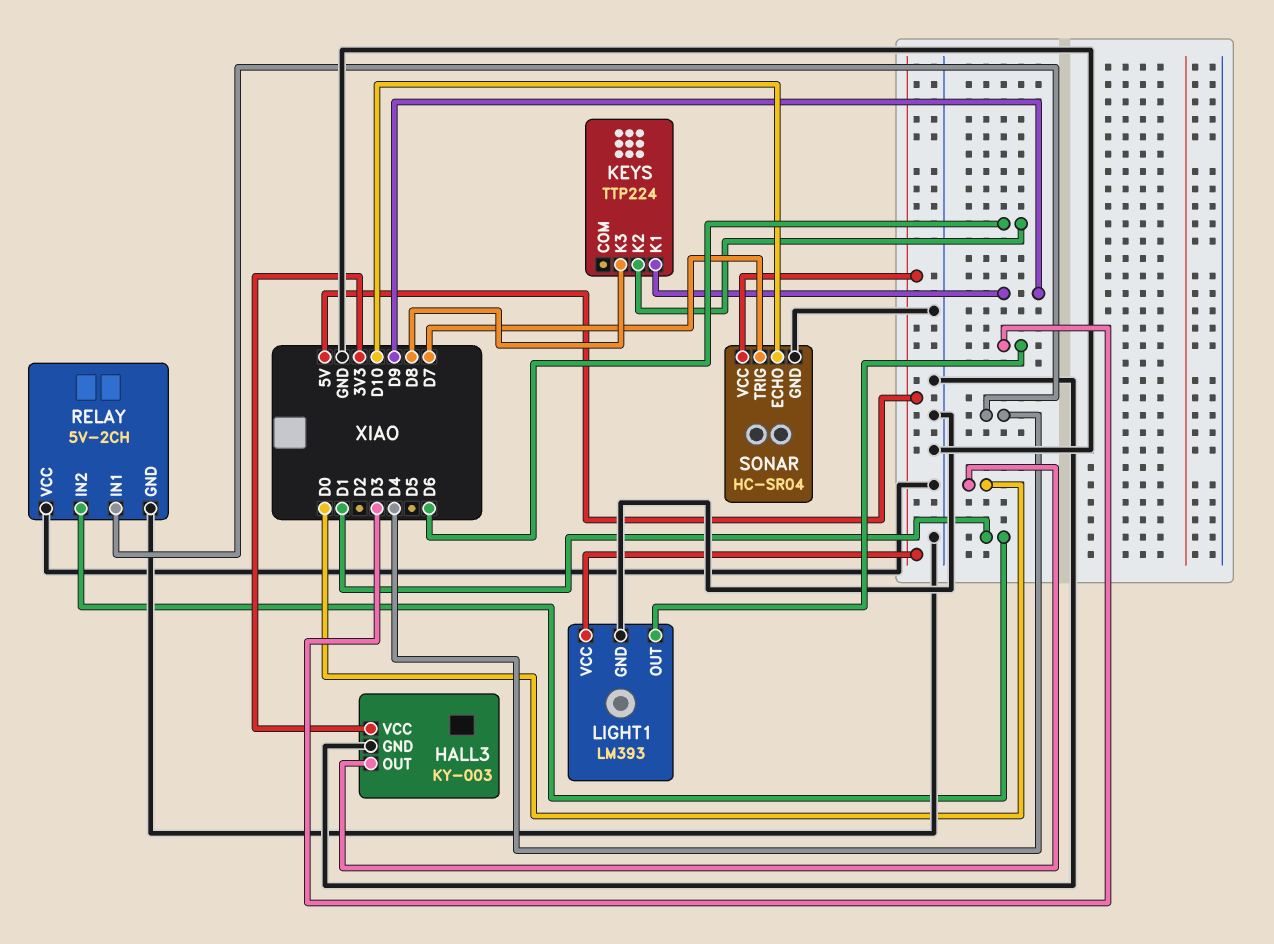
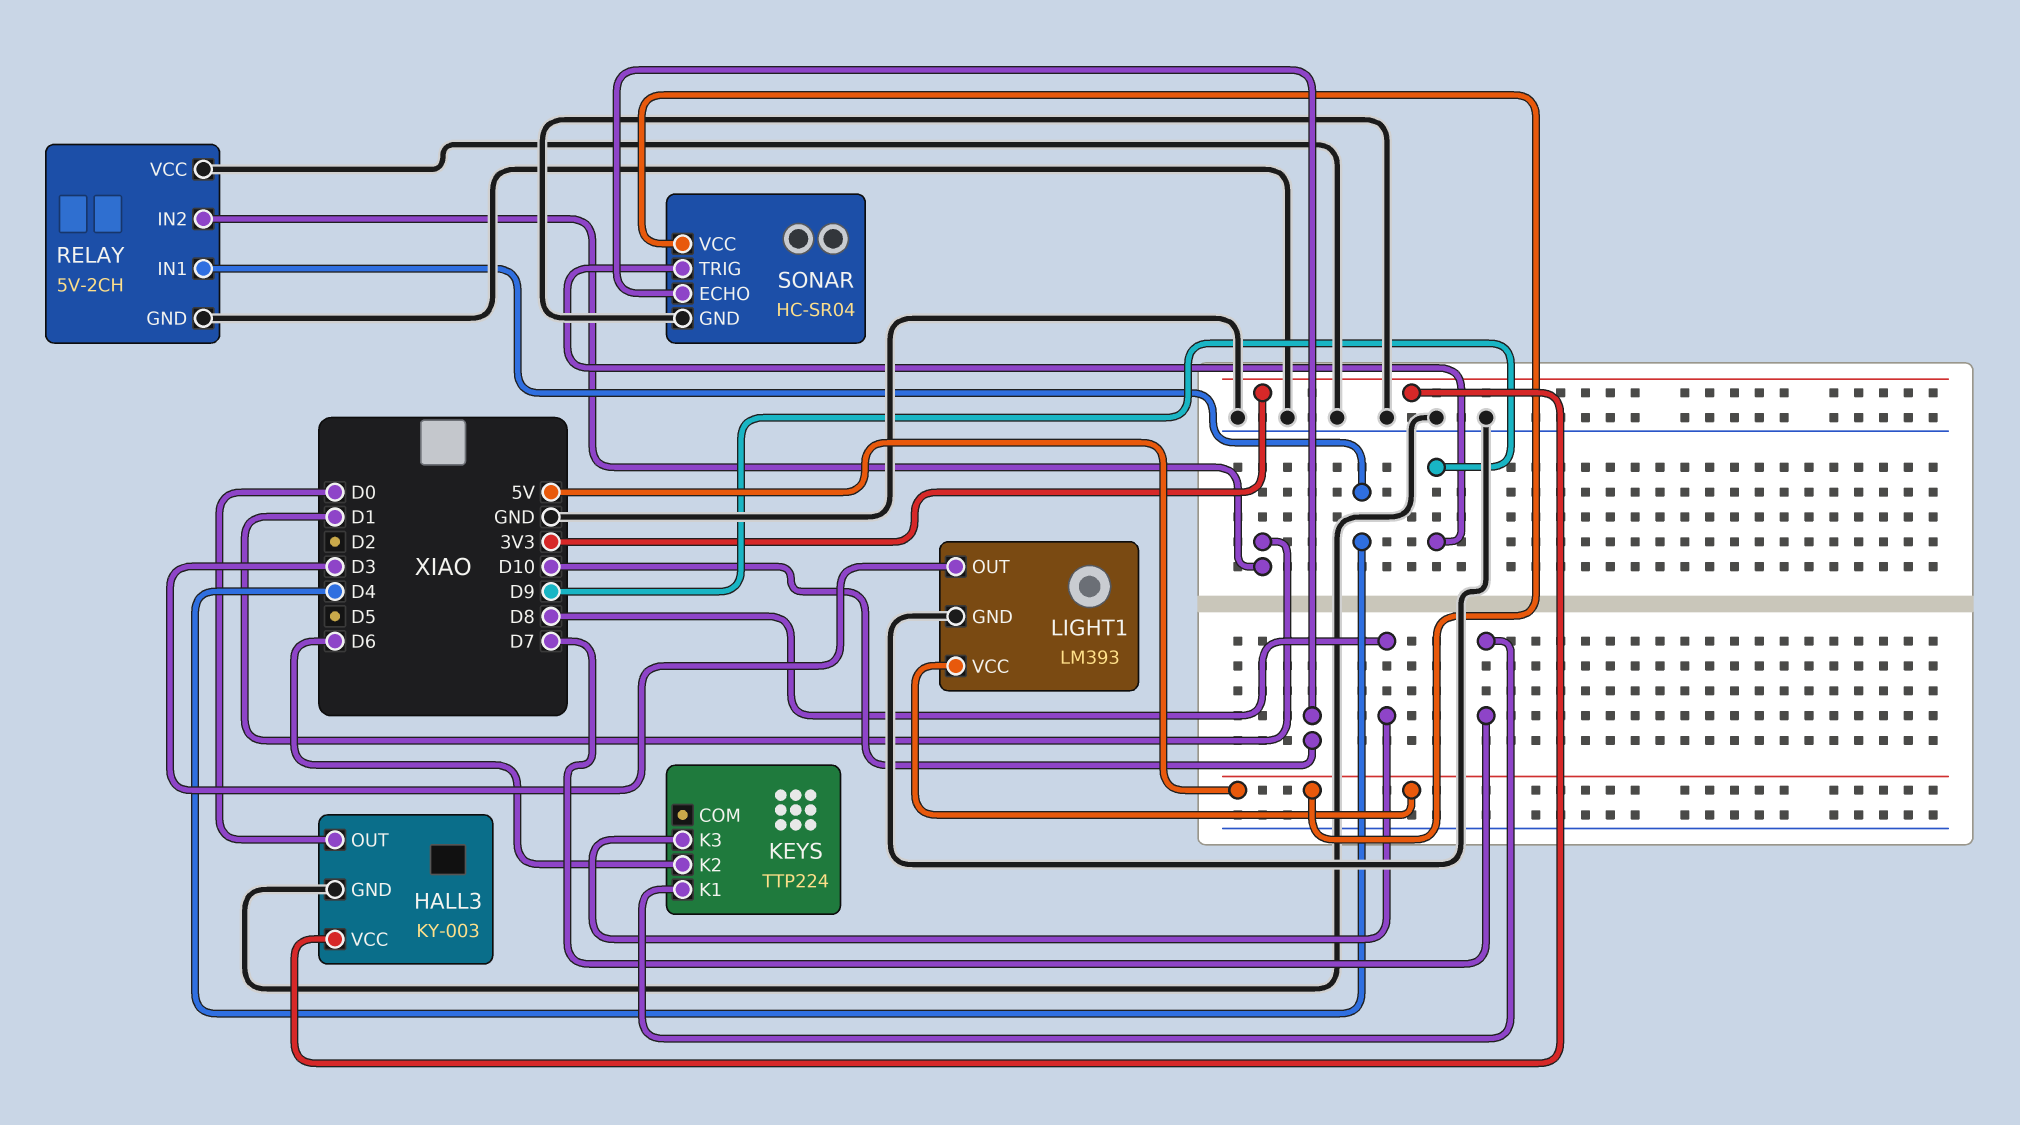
KEYS pin K1: D9 -> D7
SONAR pin TRIG: D7 -> D9

